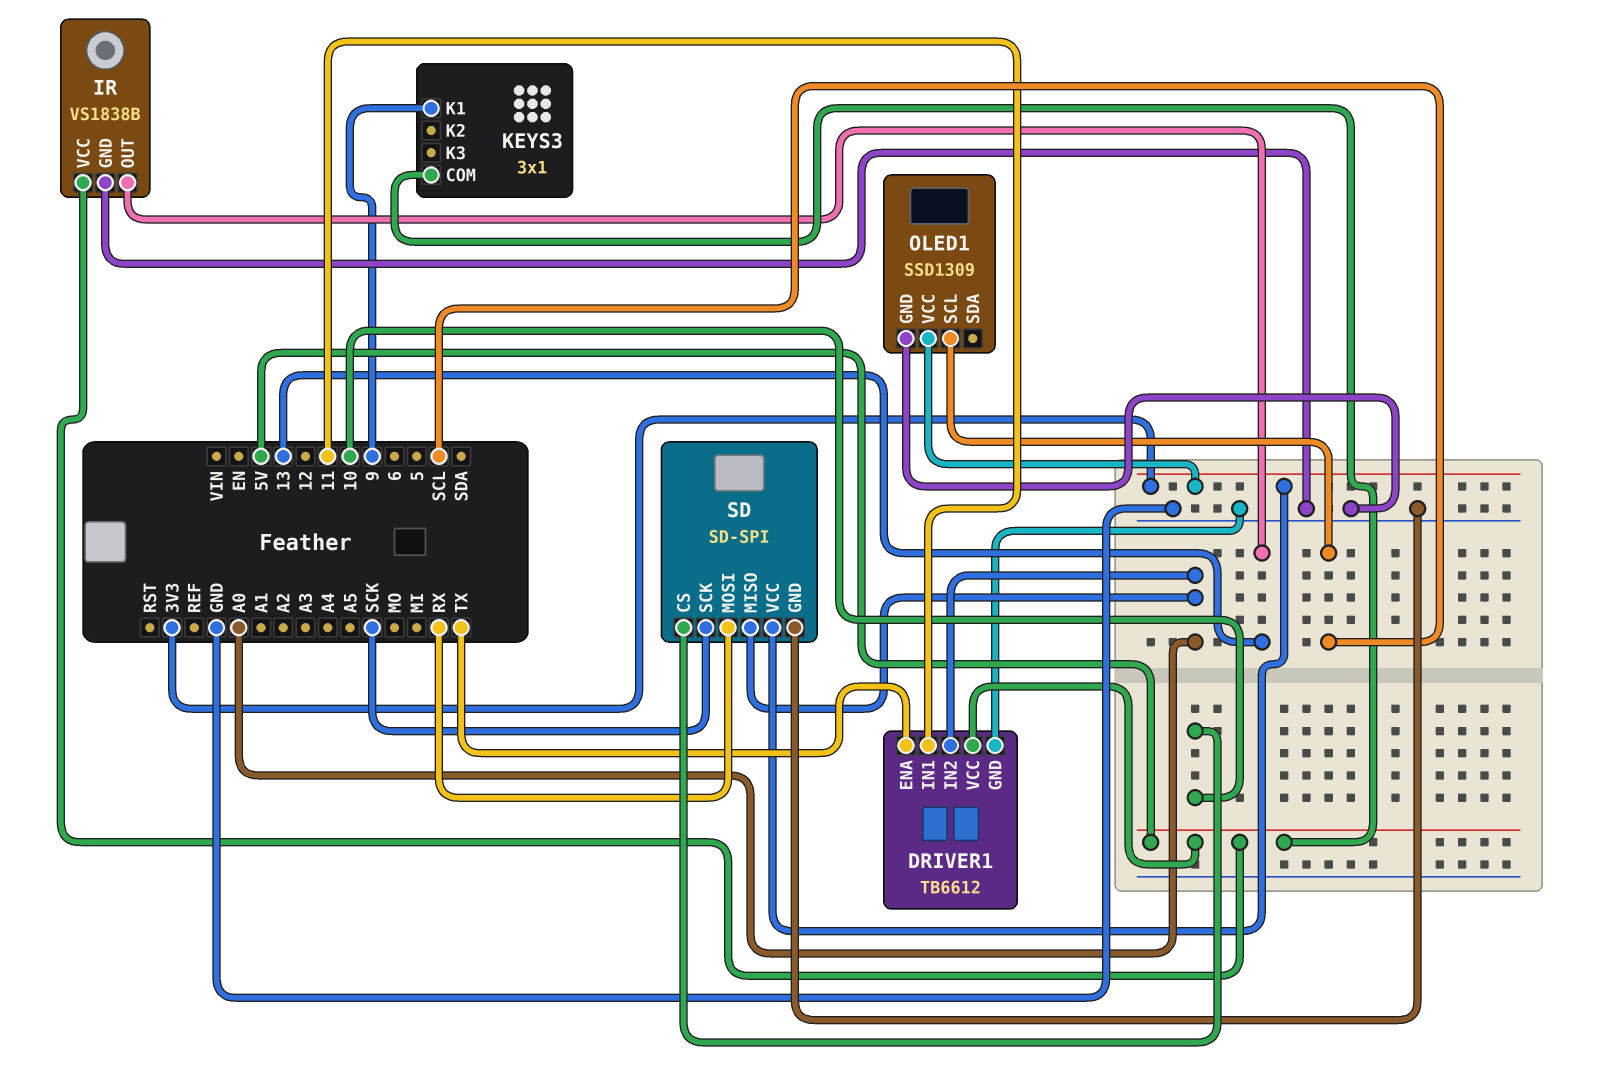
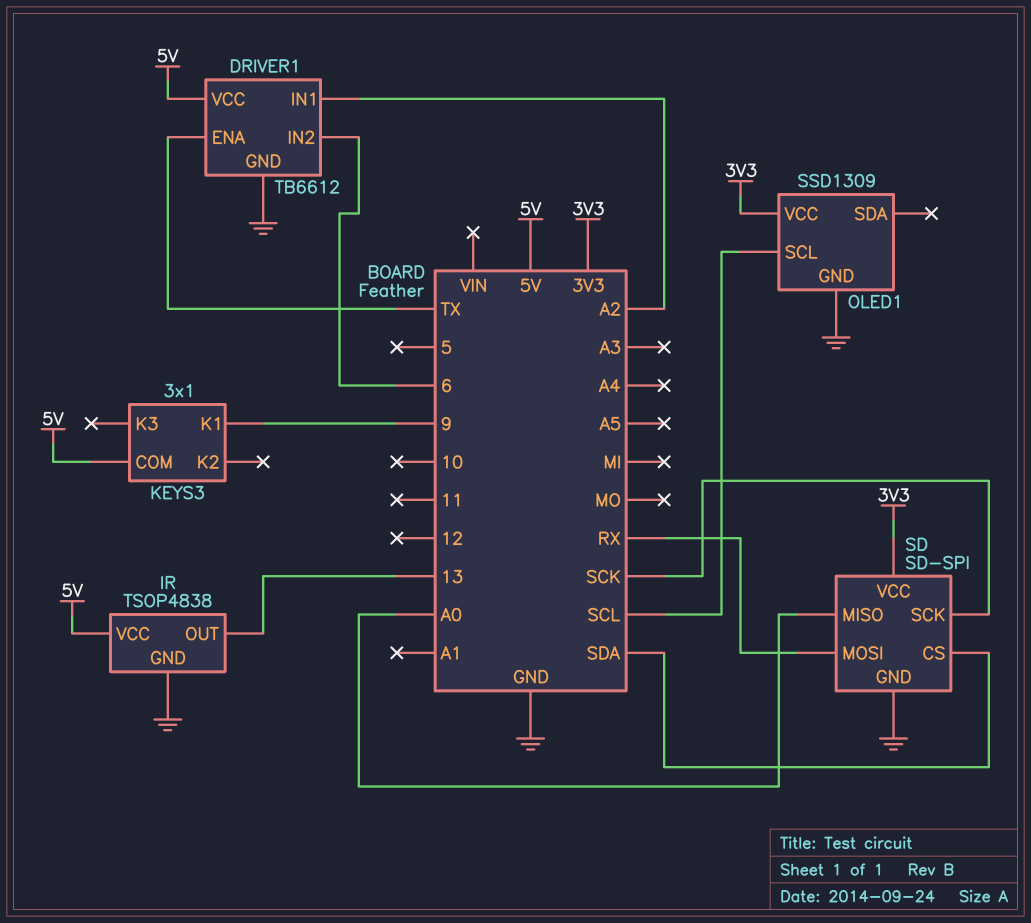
DRIVER1 pin IN1: 11 -> A2
DRIVER1 pin IN2: A0 -> 6
IR: VS1838B -> TSOP4838
SD pin CS: 10 -> SDA

